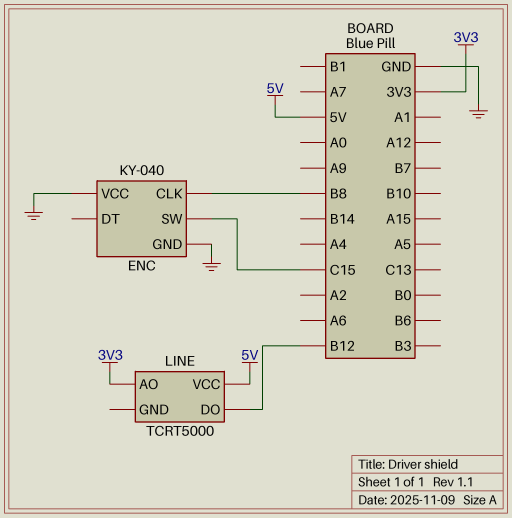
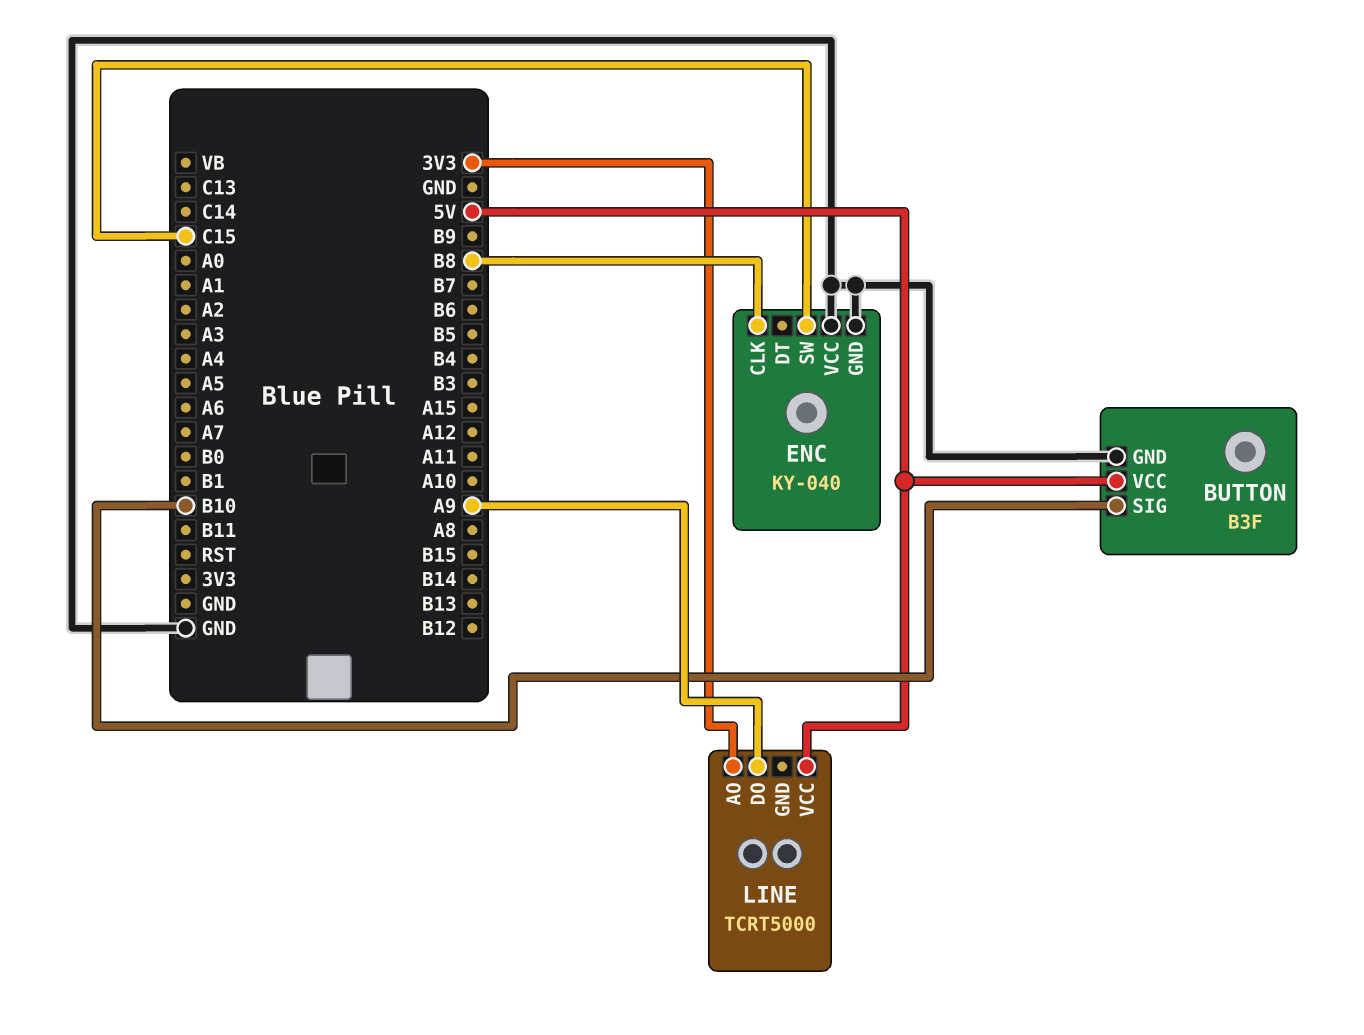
BUTTON: none -> B3F
BUTTON pin GND: none -> GND
BUTTON pin SIG: none -> B10
BUTTON pin VCC: none -> 5V
LINE pin DO: B12 -> A9

